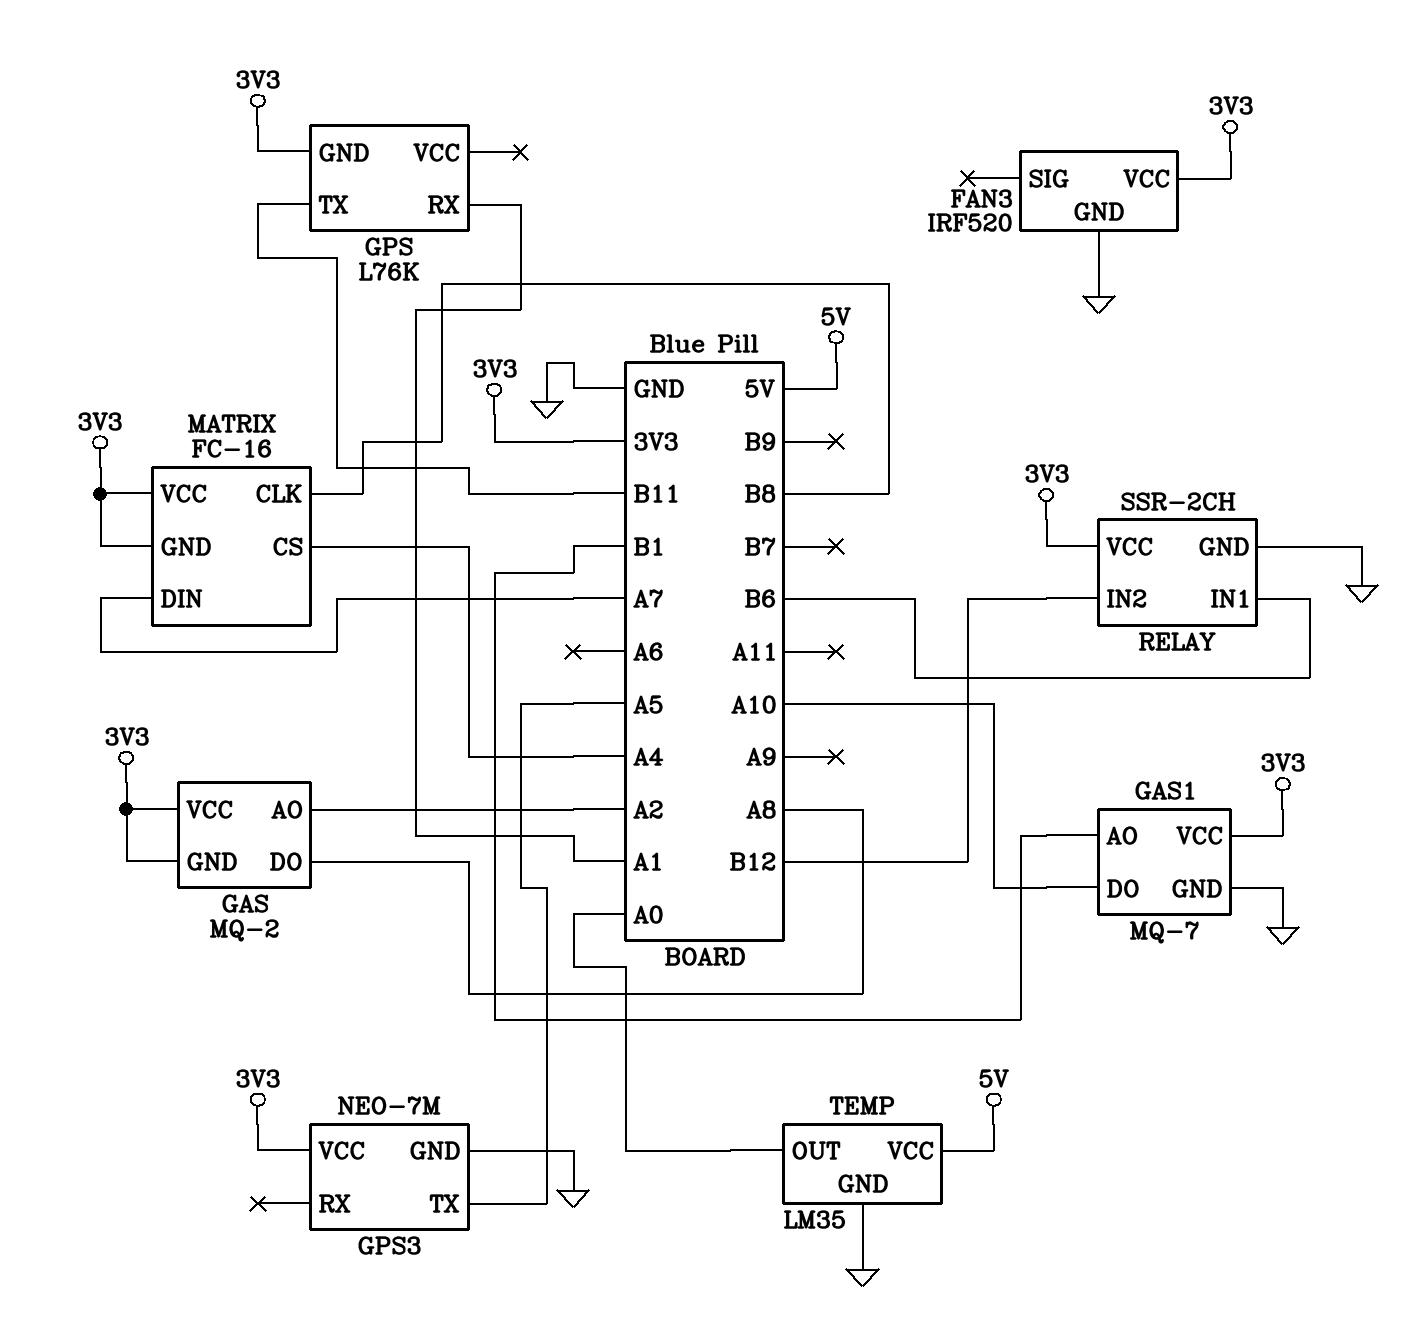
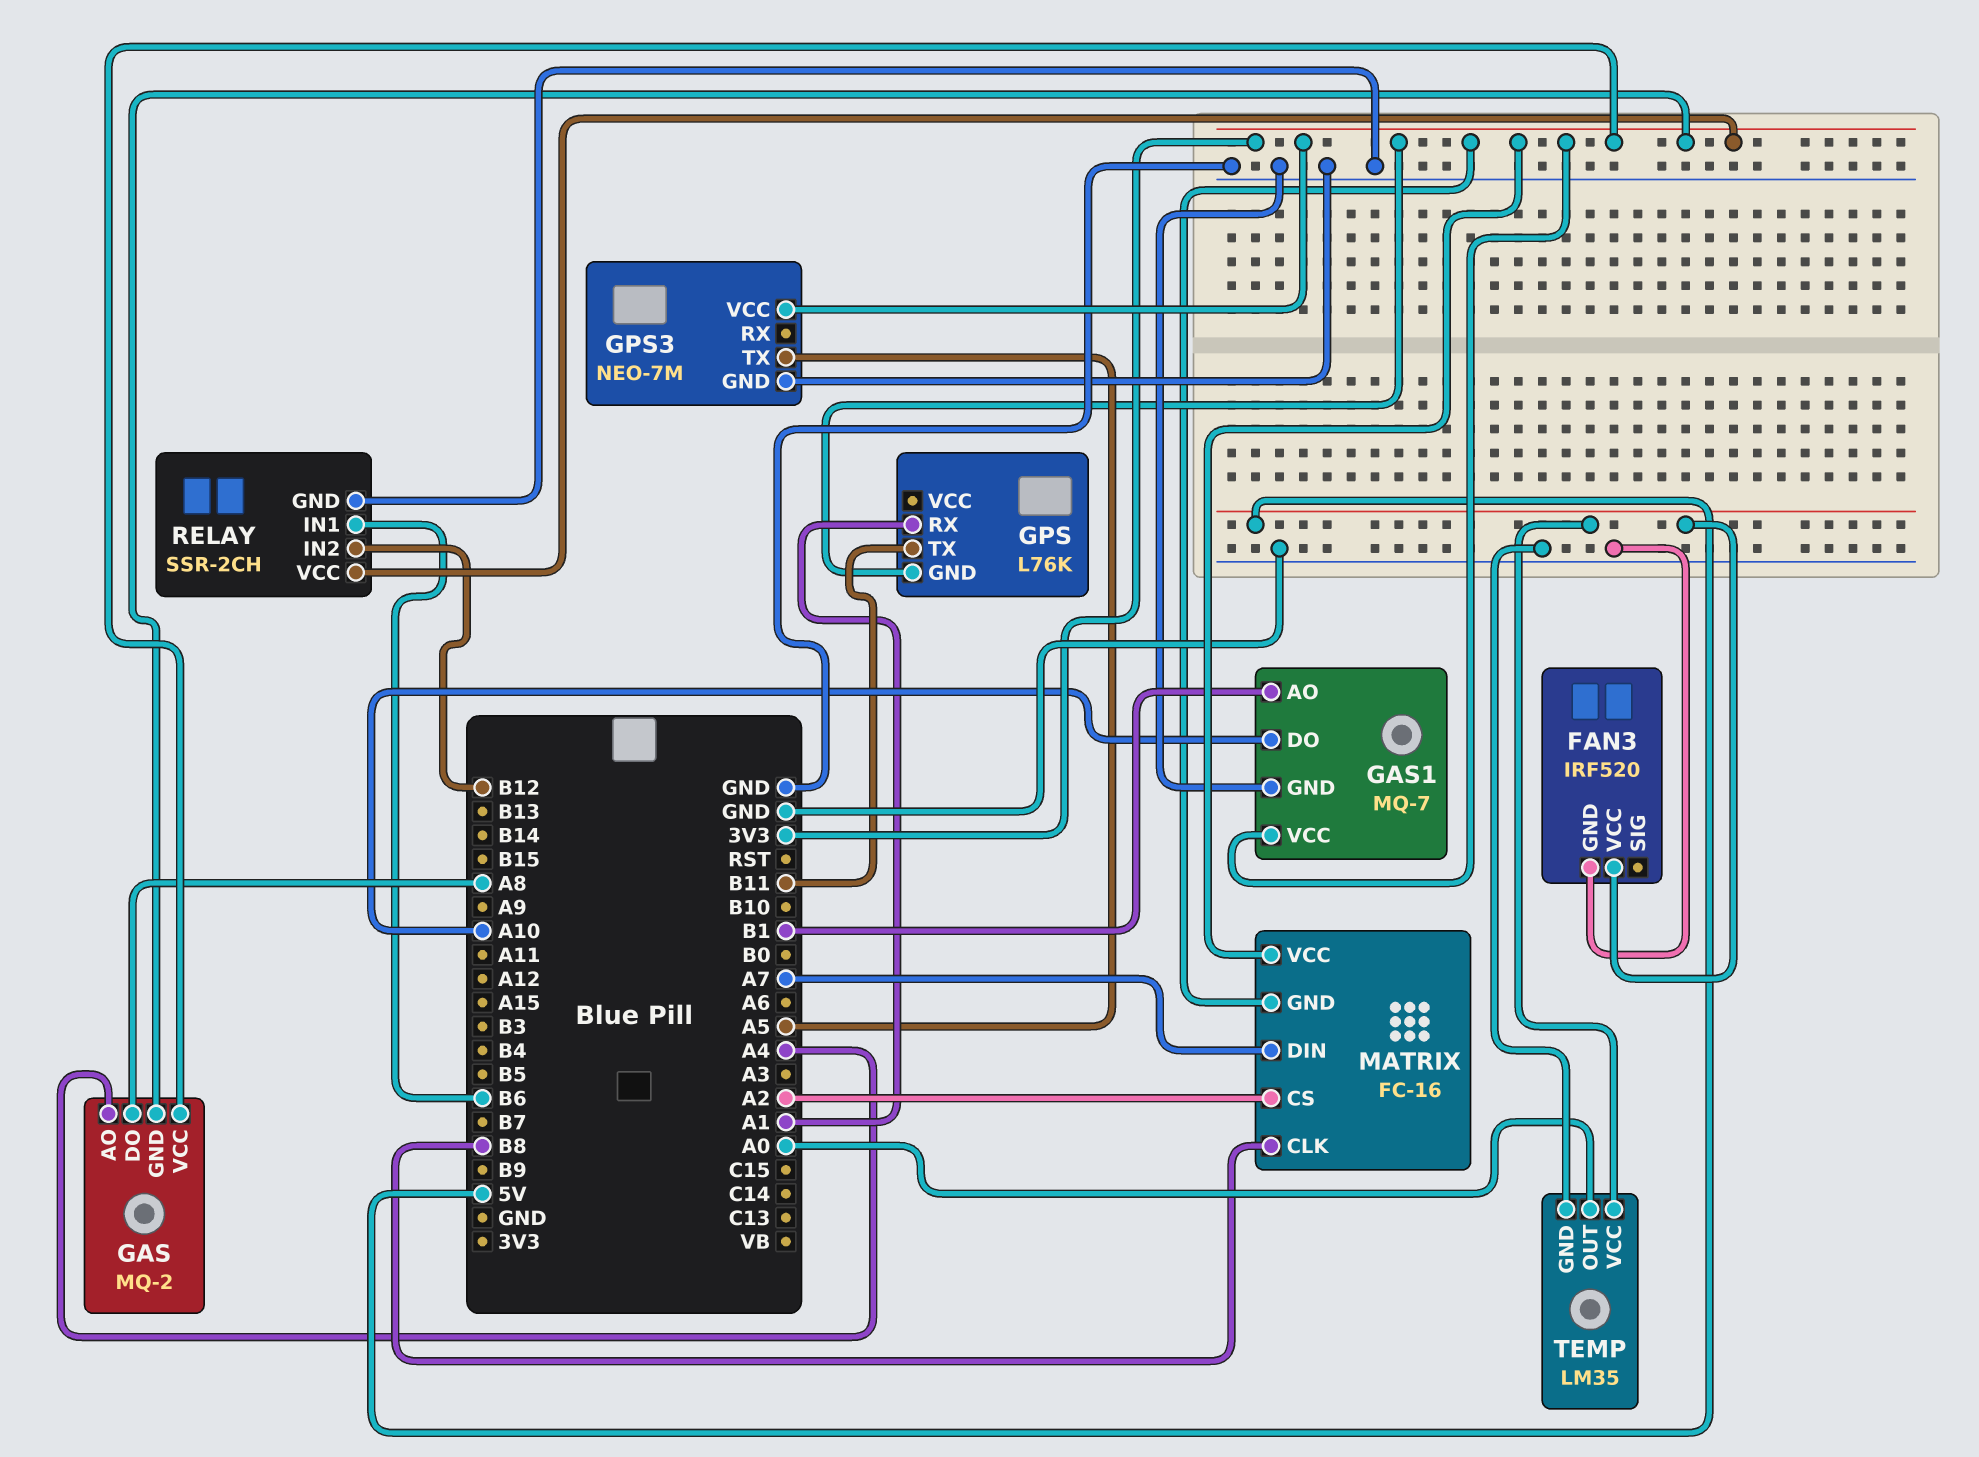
FAN3 pin VCC: 3V3 -> 5V
GAS pin AO: A2 -> A4
MATRIX pin CS: A4 -> A2

